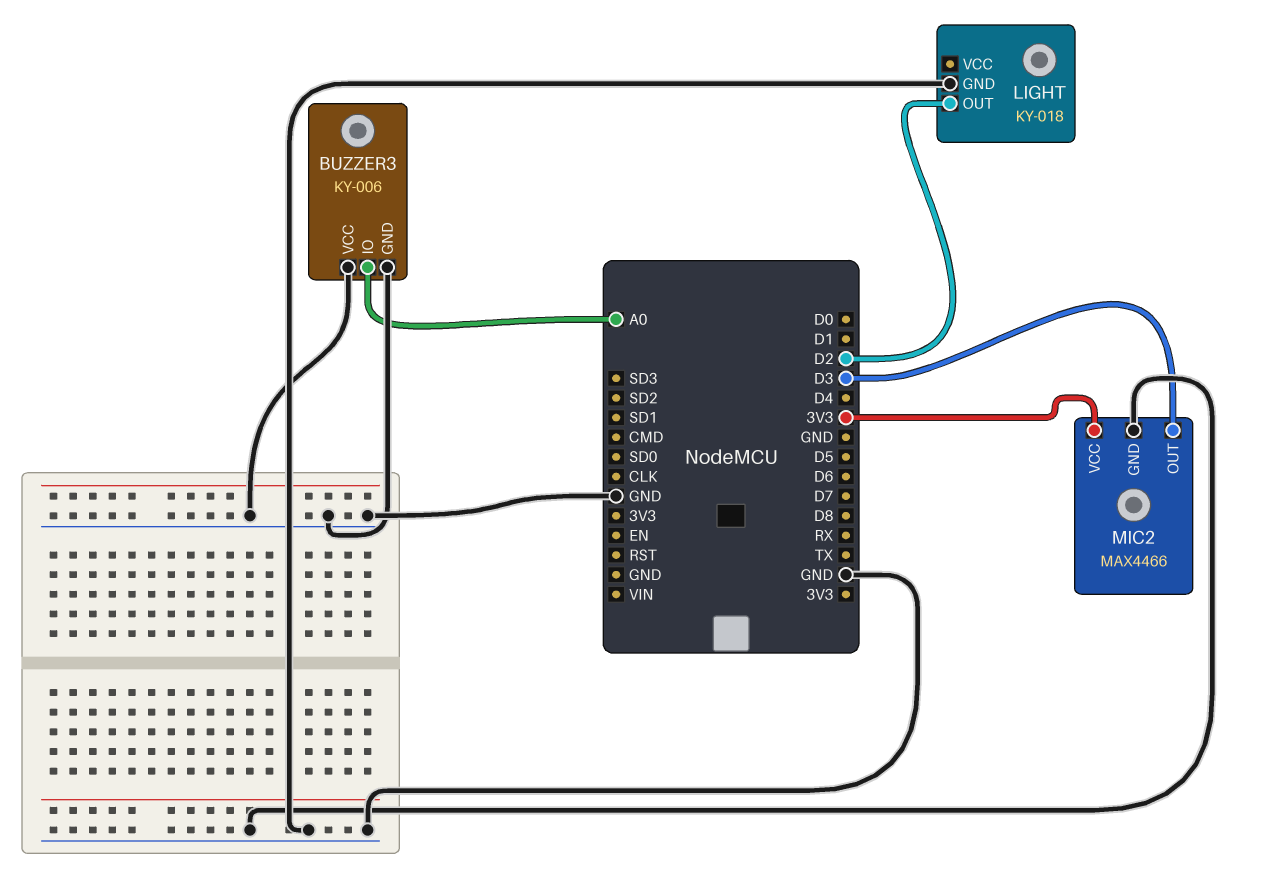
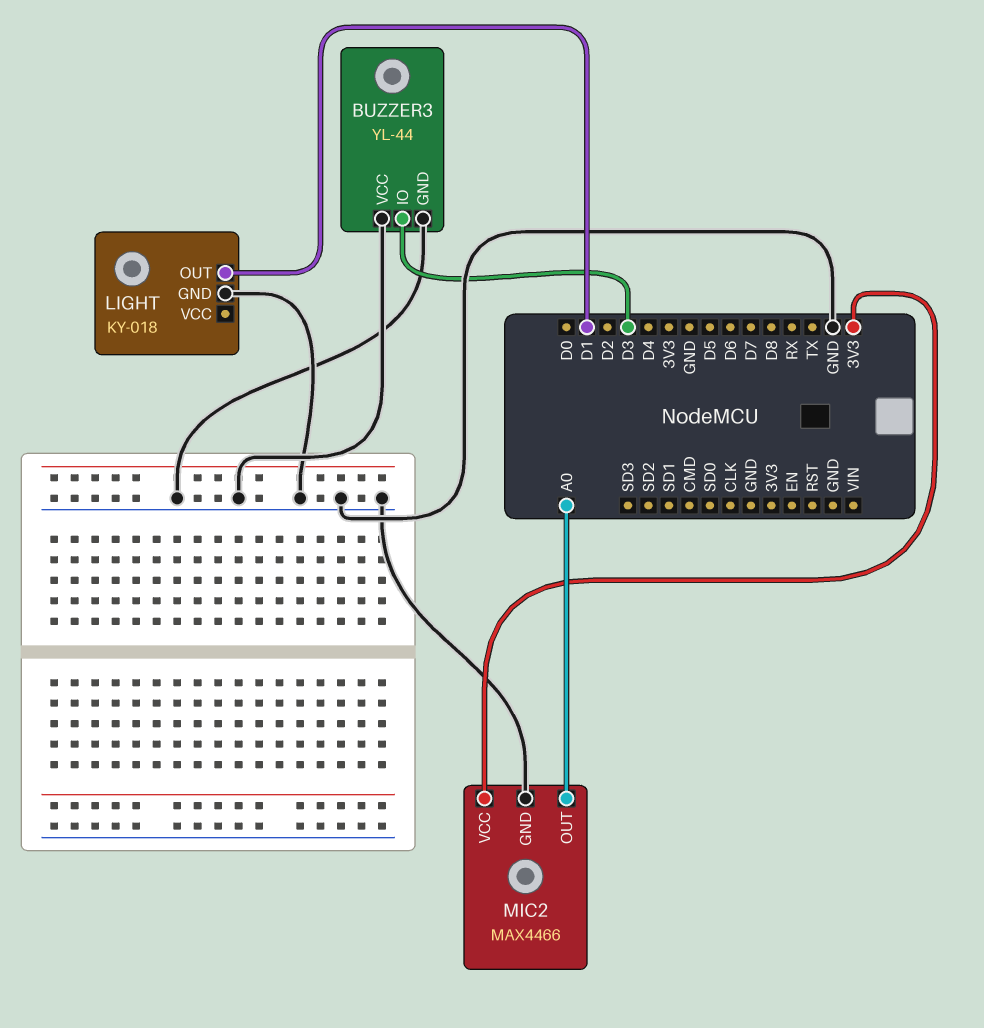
BUZZER3: KY-006 -> YL-44
BUZZER3 pin IO: A0 -> D3
LIGHT pin OUT: D2 -> D1
MIC2 pin OUT: D3 -> A0

